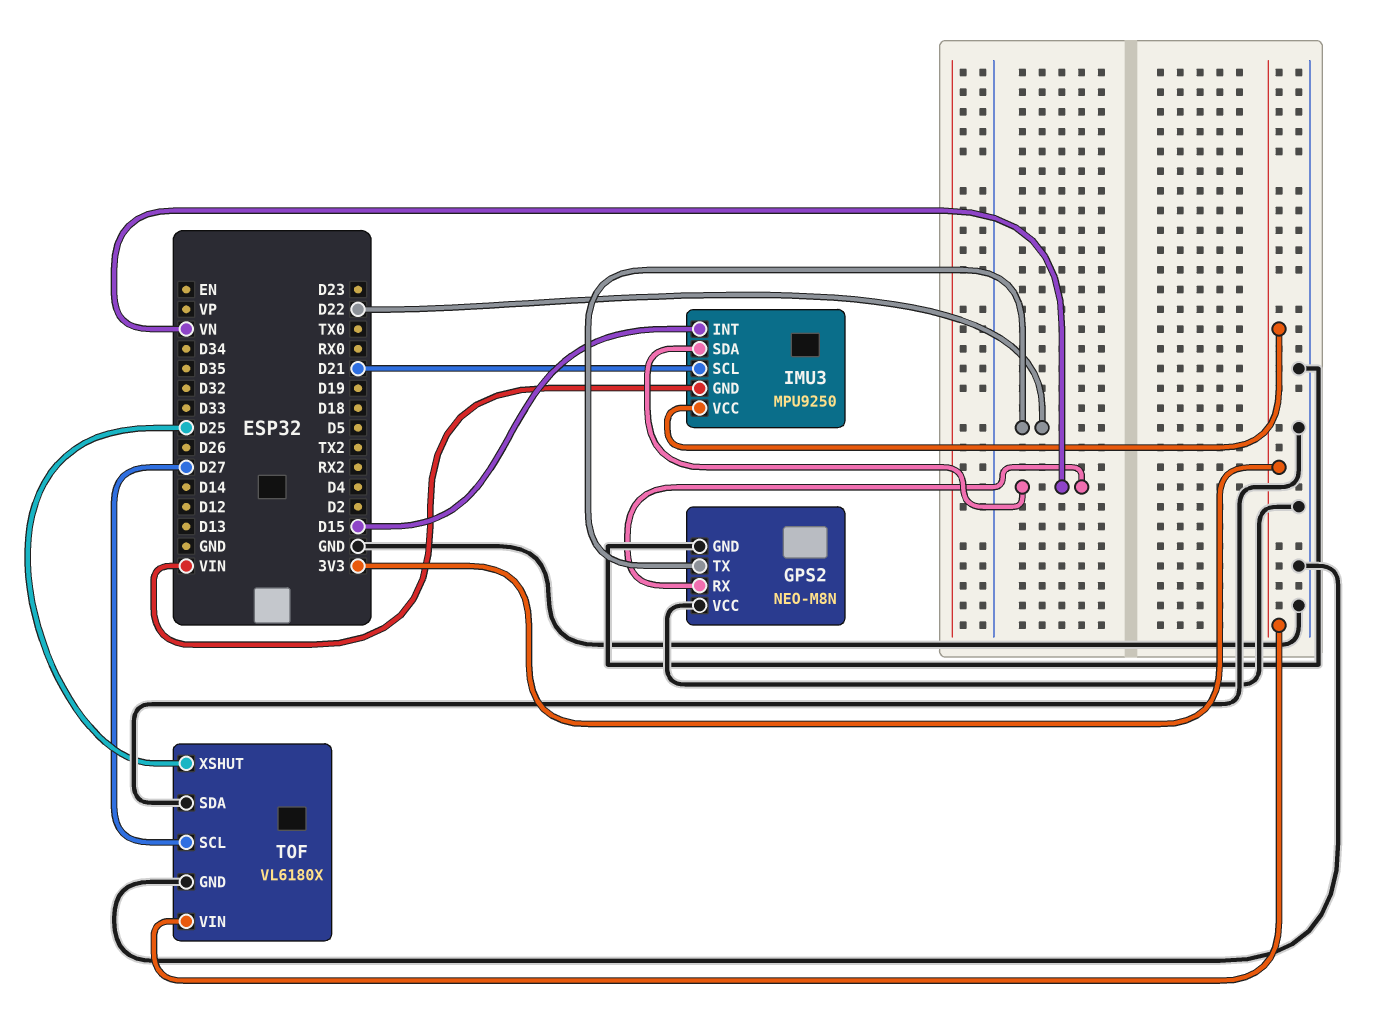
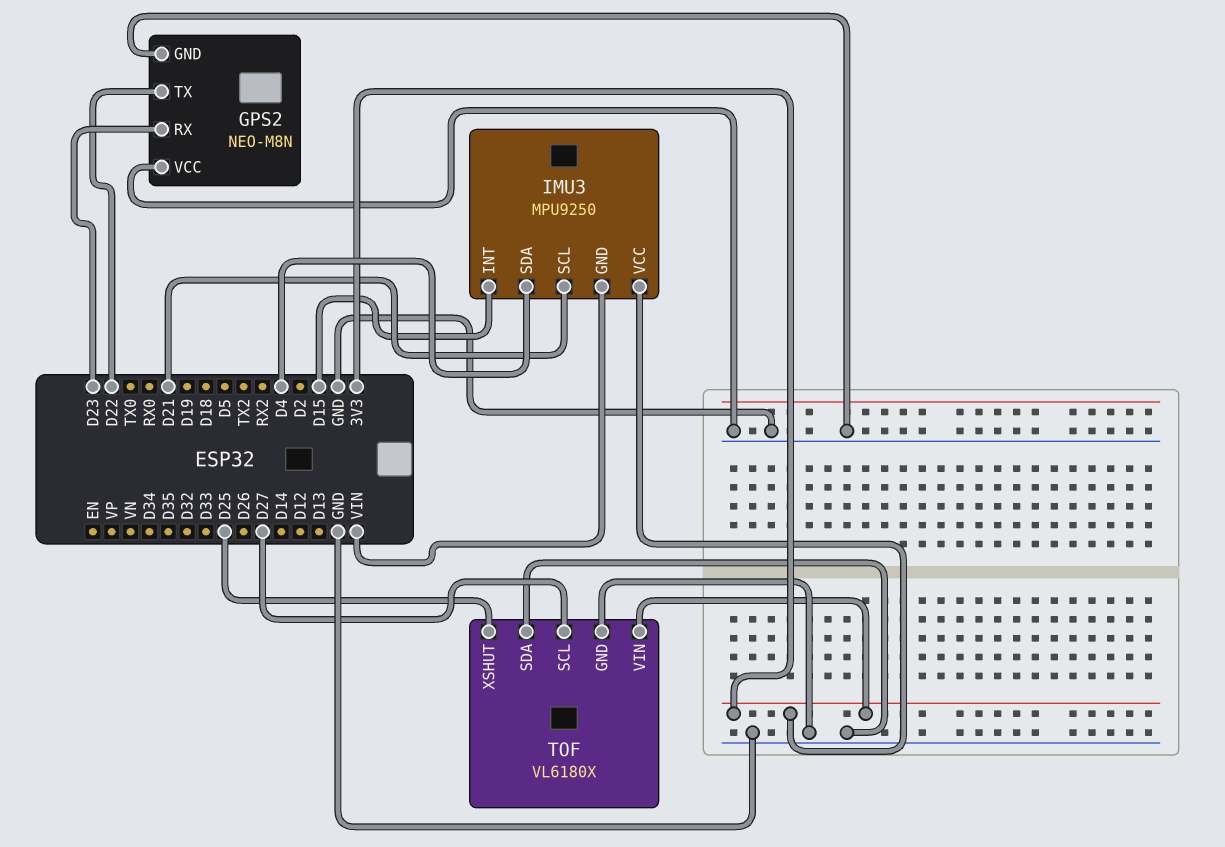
GPS2 pin RX: VN -> D23
IMU3 pin SDA: VN -> D4

